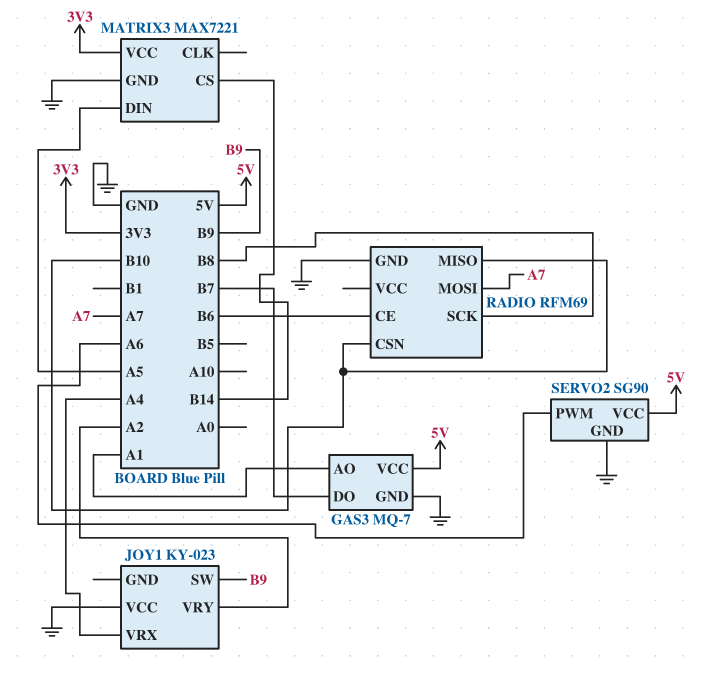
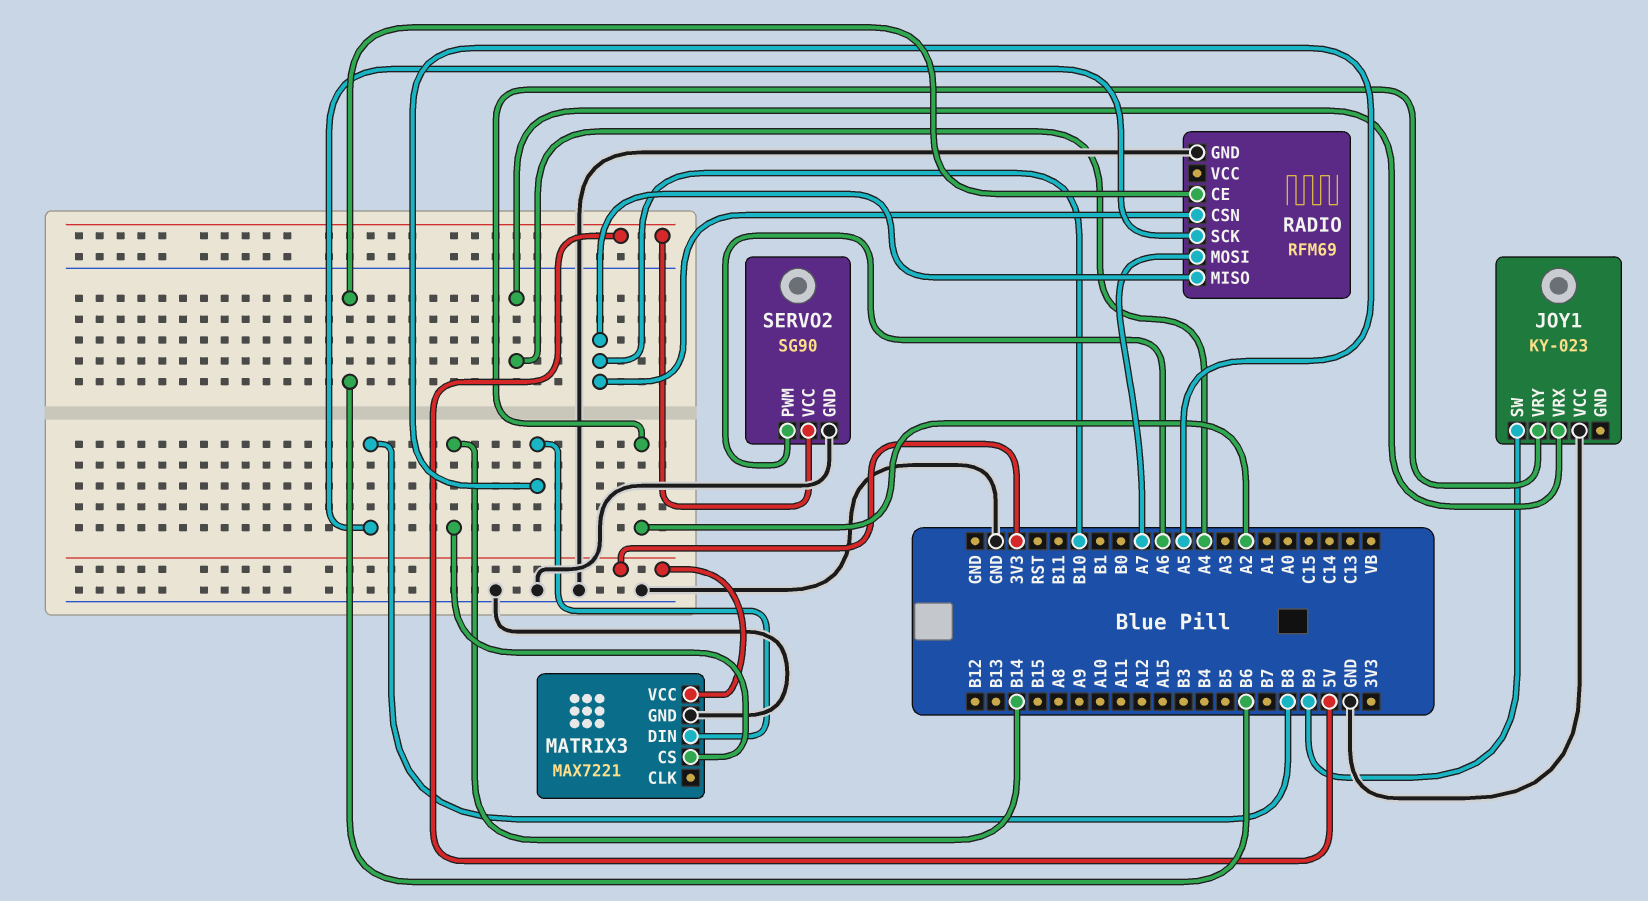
GAS3: MQ-7 -> none
GAS3 pin AO: A1 -> none
GAS3 pin DO: B7 -> none
GAS3 pin GND: GND -> none
GAS3 pin VCC: 5V -> none

